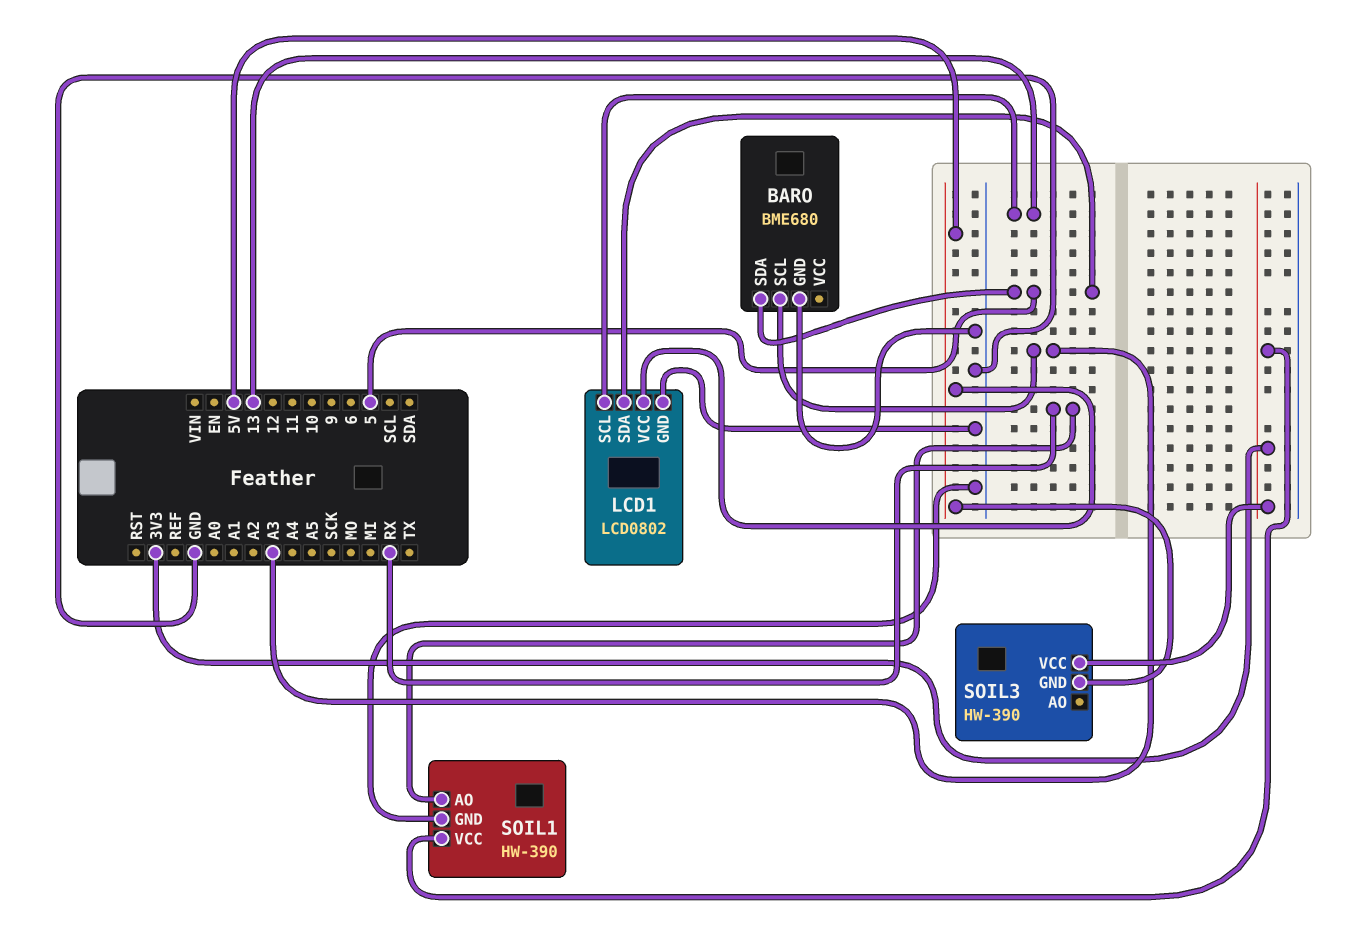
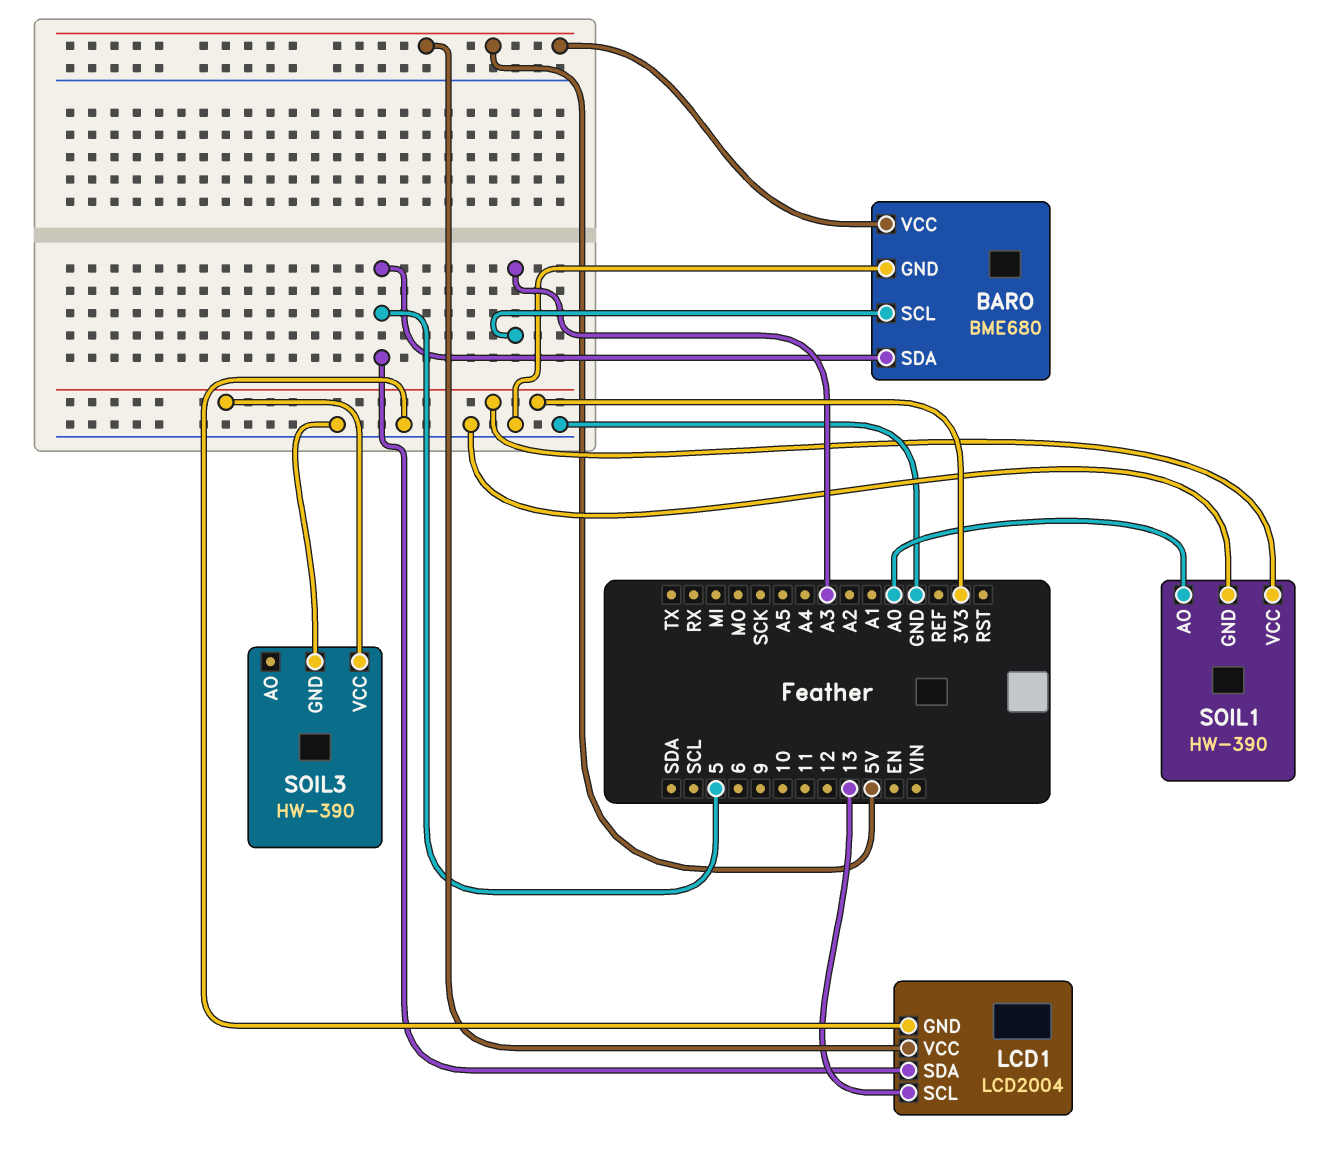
BARO pin VCC: none -> 5V
LCD1: LCD0802 -> LCD2004
SOIL1 pin AO: RX -> A0
SOIL3 pin GND: 5V -> GND

